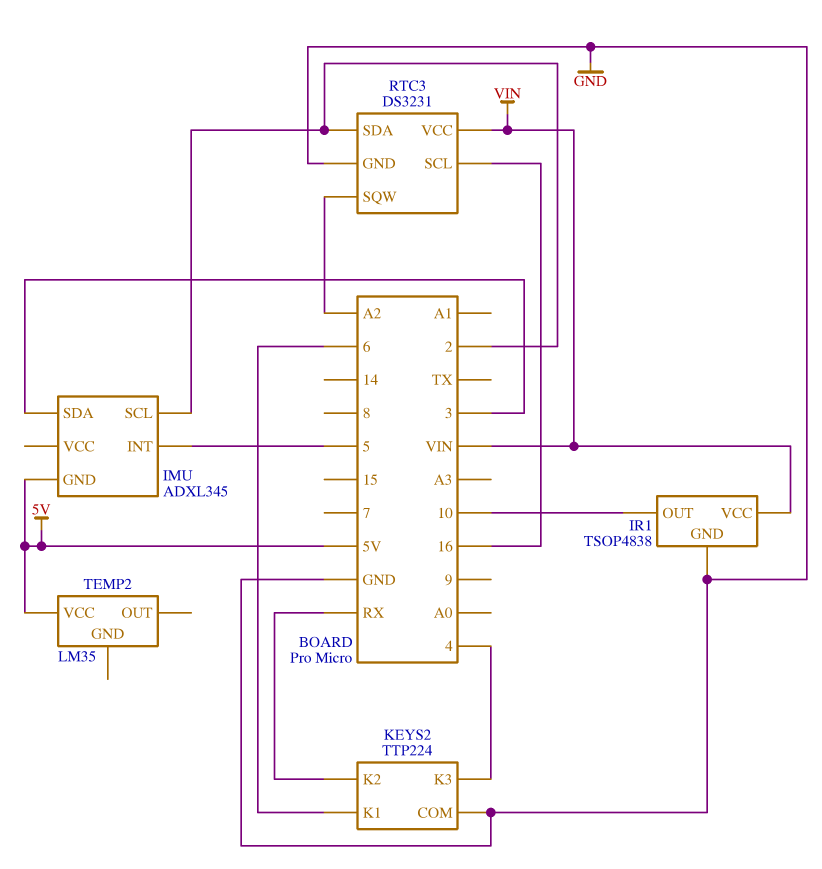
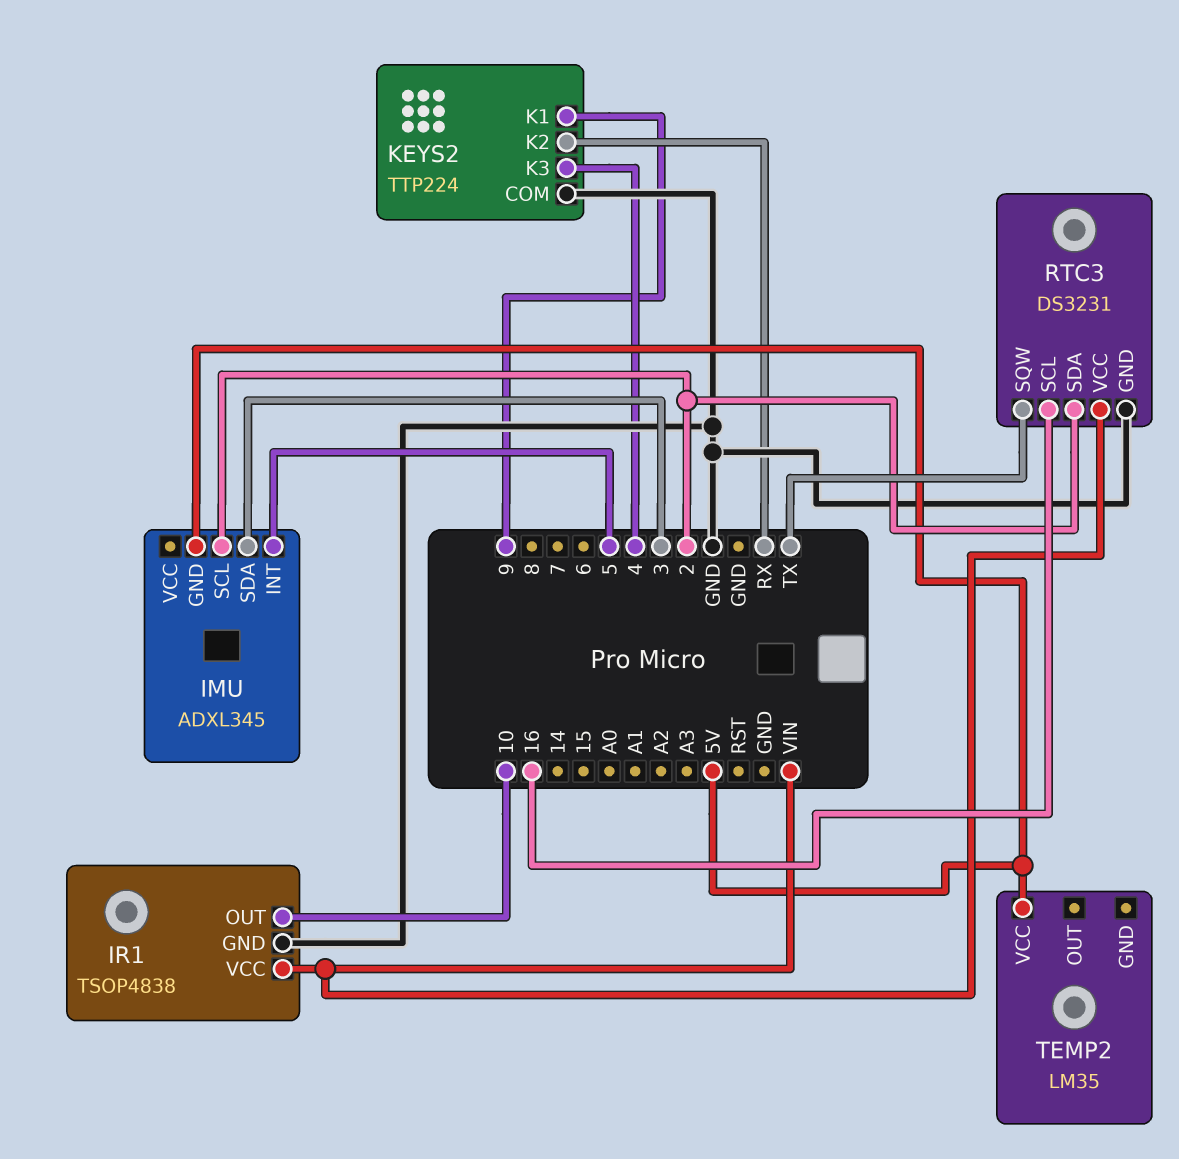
KEYS2 pin K1: 6 -> 9
RTC3 pin SQW: A2 -> TX

